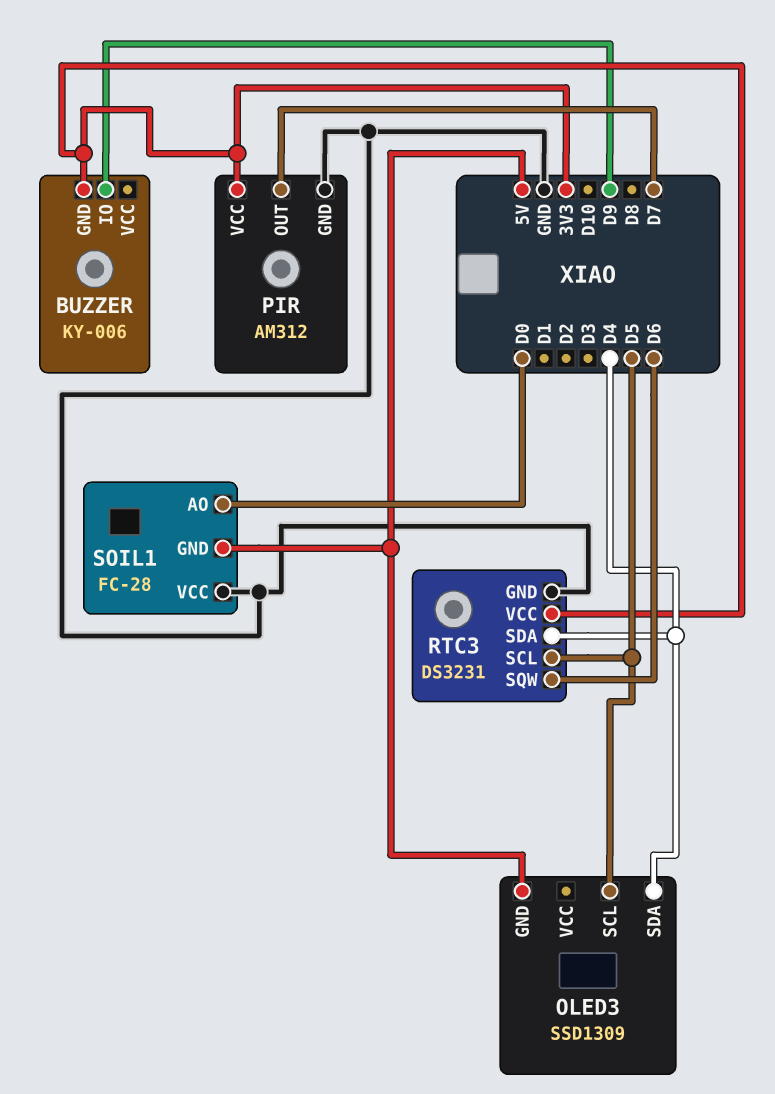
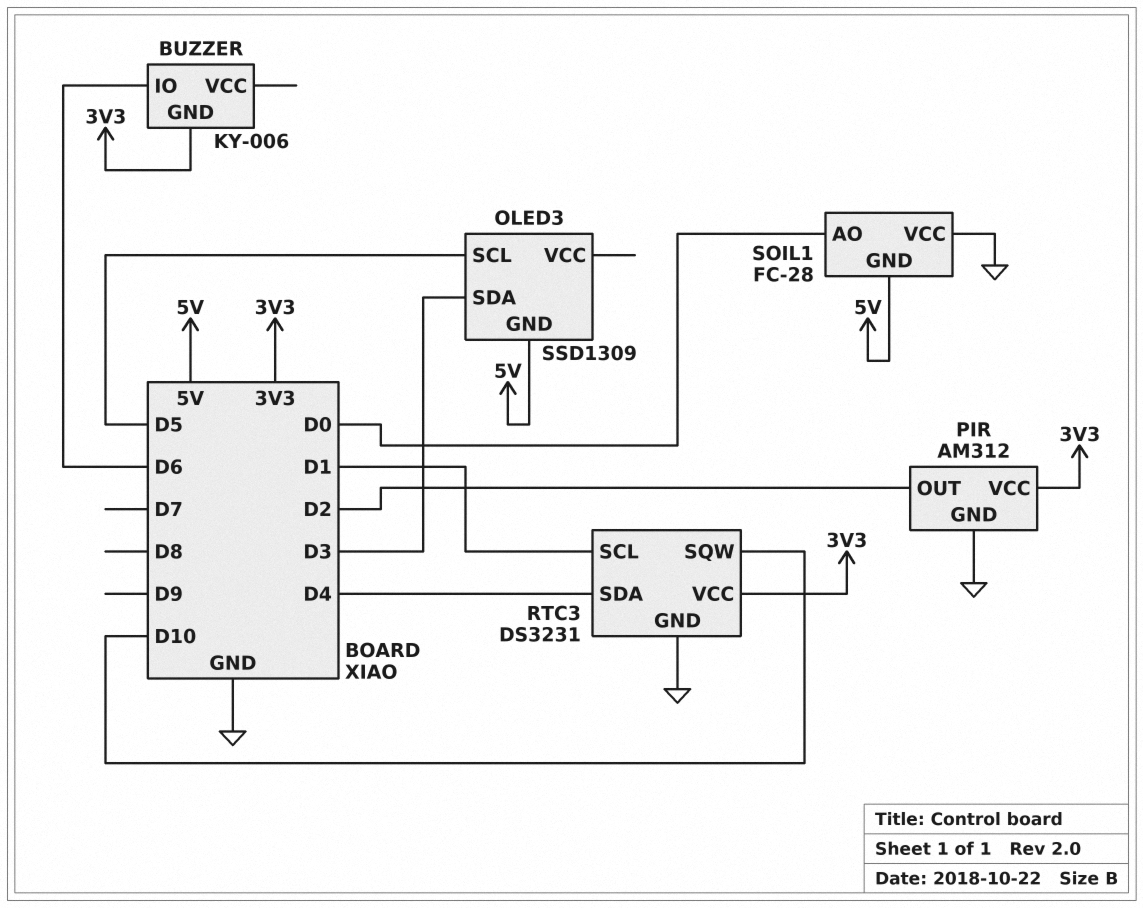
BUZZER pin IO: D9 -> D6
OLED3 pin SDA: D4 -> D3
PIR pin OUT: D7 -> D2
RTC3 pin SCL: D5 -> D1
RTC3 pin SQW: D6 -> D10

